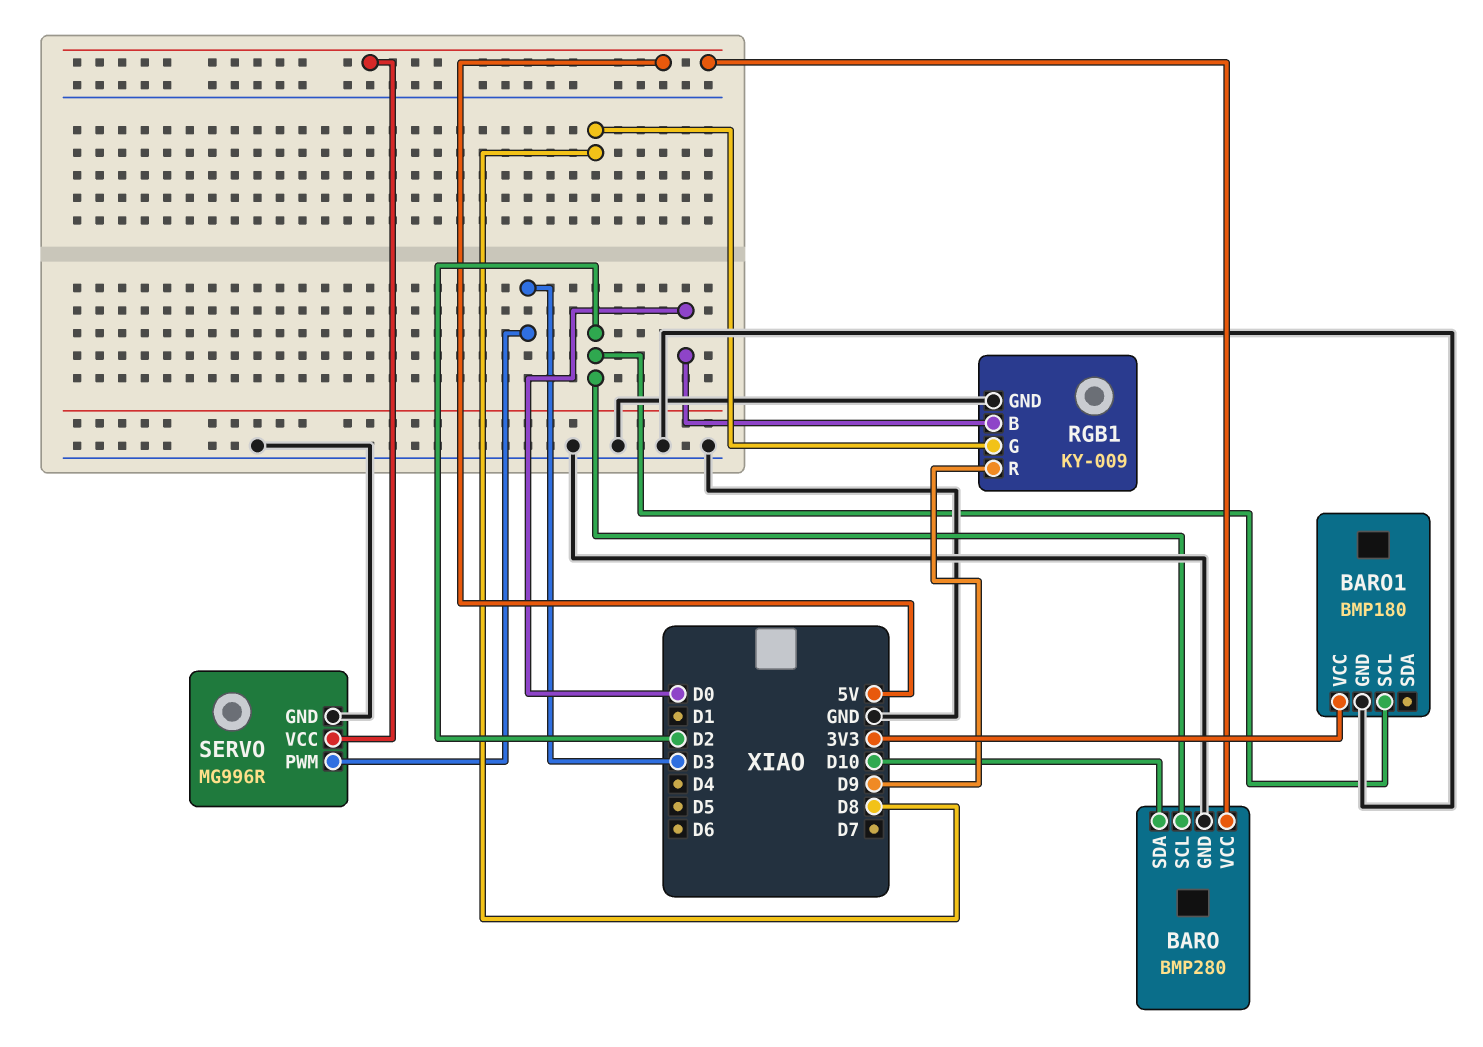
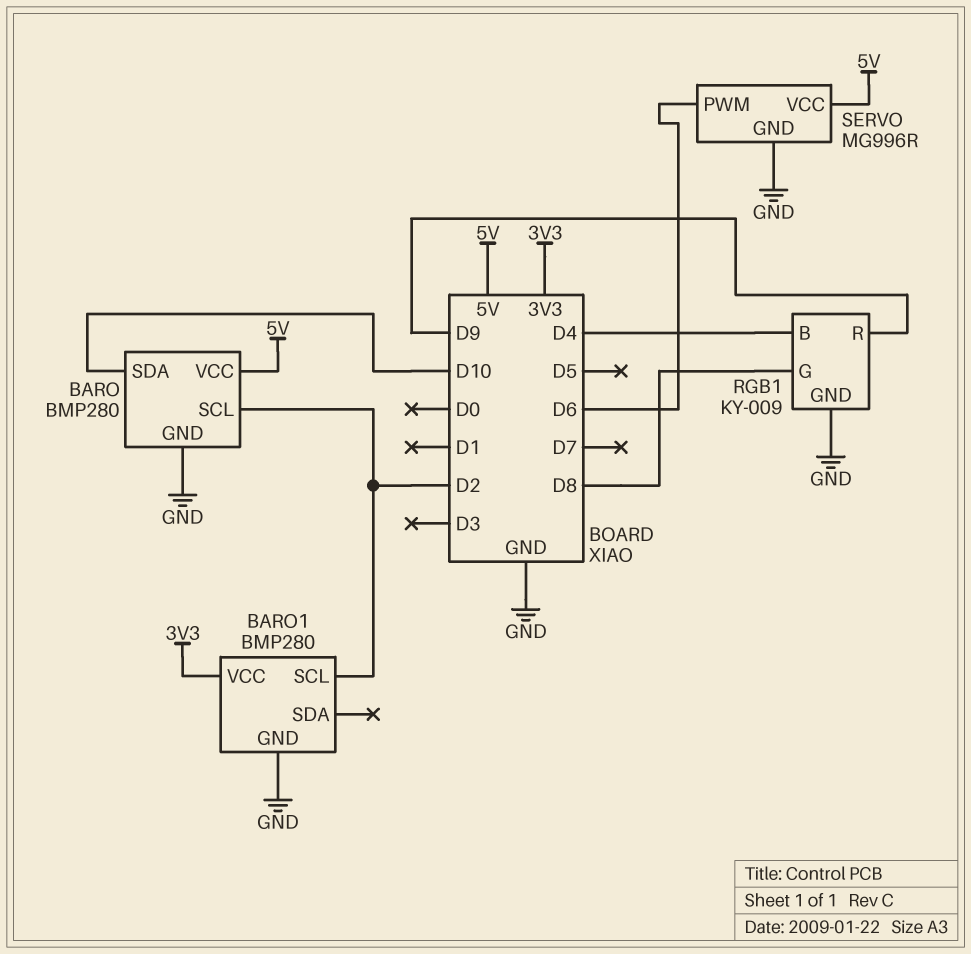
BARO1: BMP180 -> BMP280
RGB1 pin B: D0 -> D4
SERVO pin PWM: D3 -> D6

